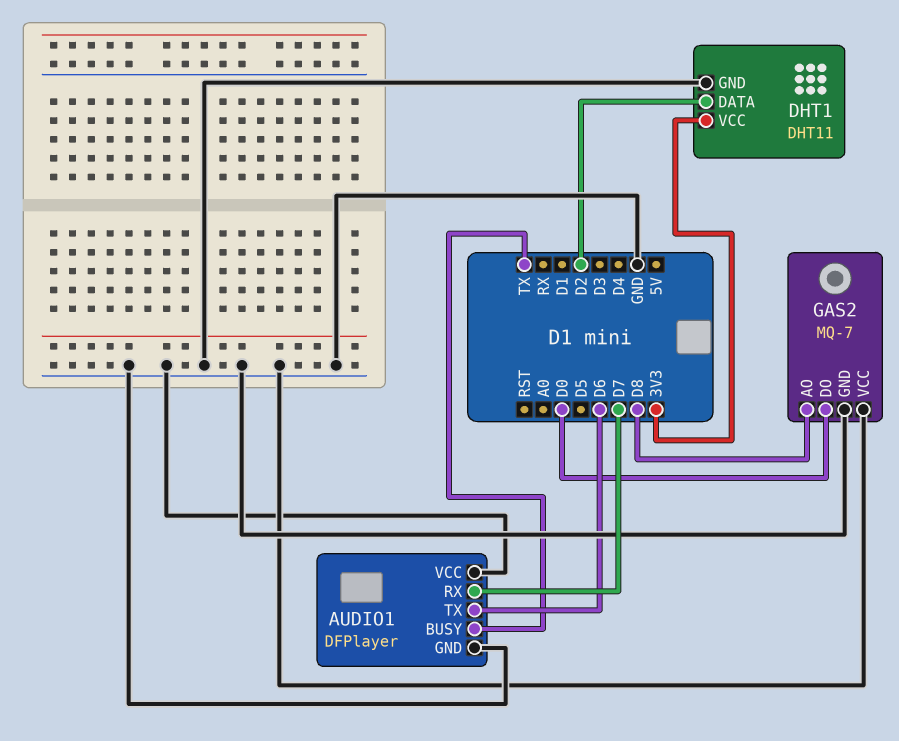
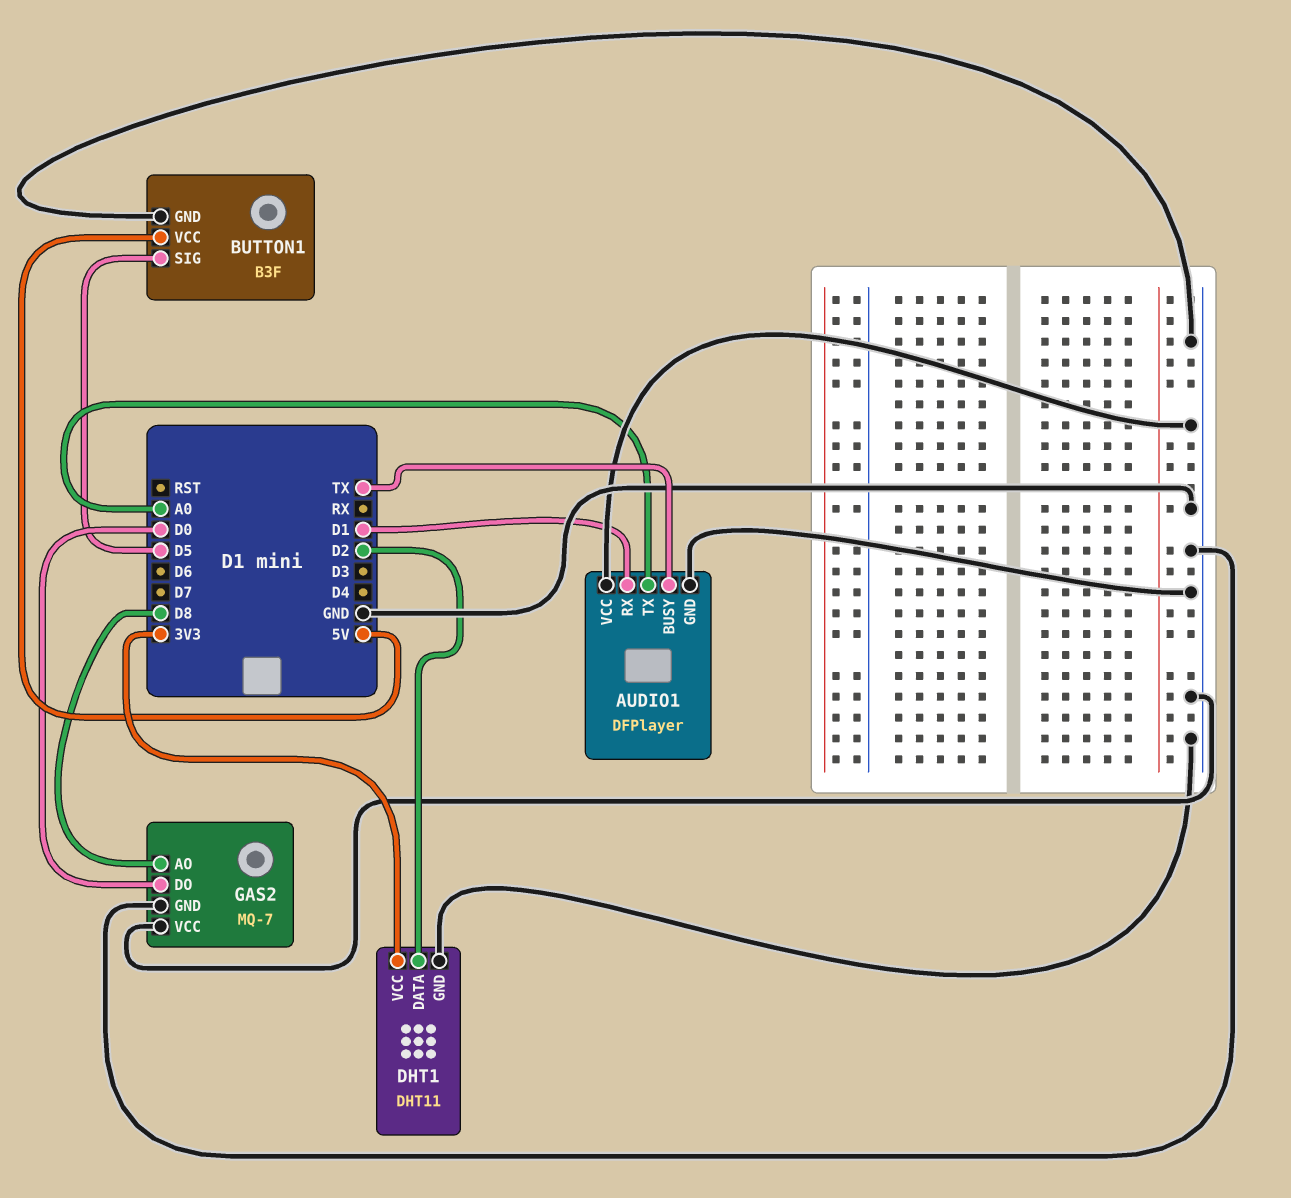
AUDIO1 pin RX: D7 -> D1
AUDIO1 pin TX: D6 -> A0
BUTTON1: none -> B3F
BUTTON1 pin GND: none -> GND
BUTTON1 pin SIG: none -> D5
BUTTON1 pin VCC: none -> 5V

